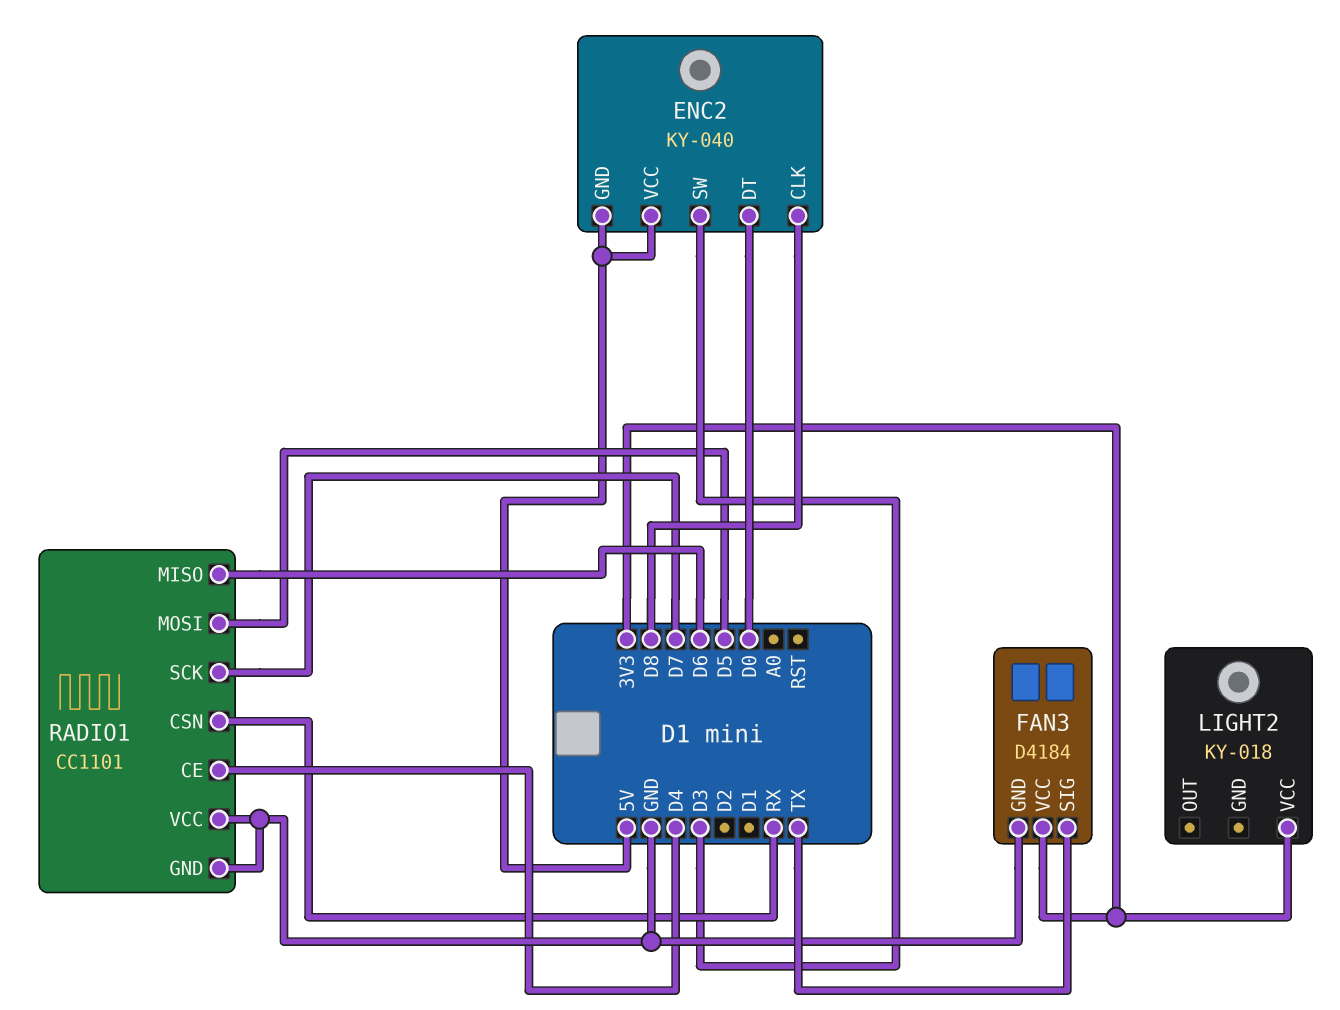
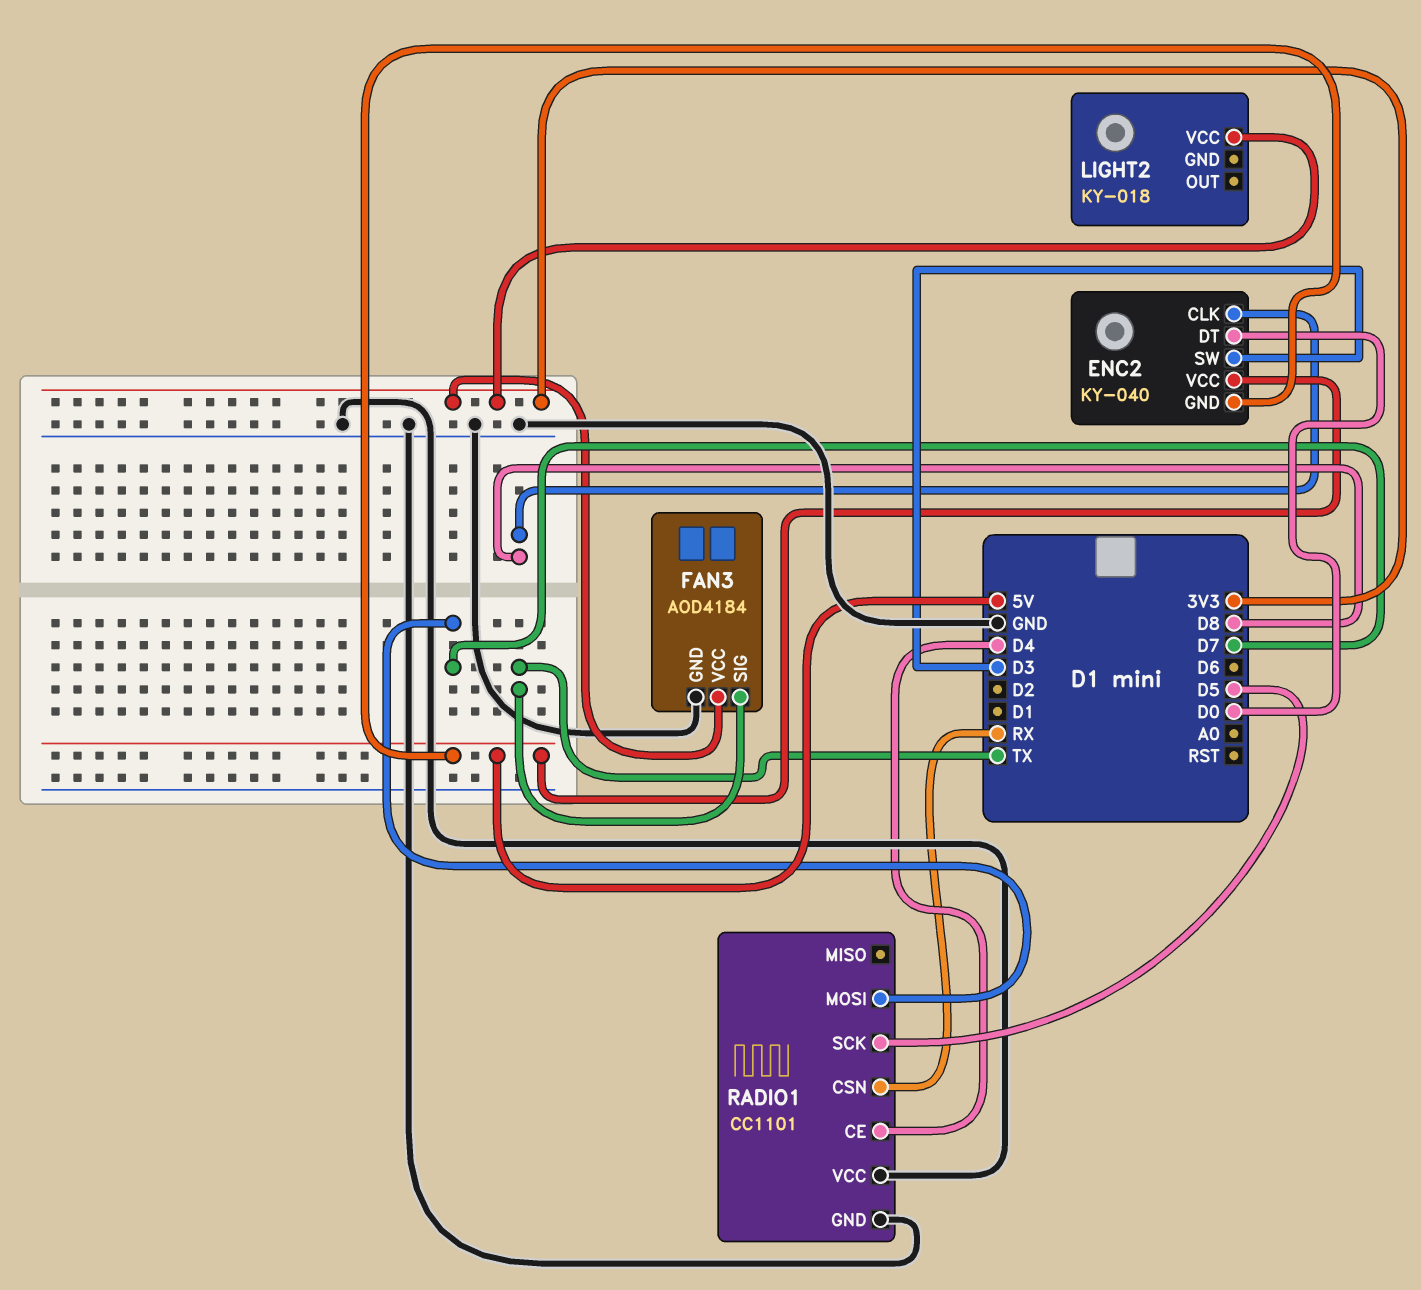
FAN3: D4184 -> AOD4184
RADIO1 pin MISO: D6 -> none
RADIO1 pin MOSI: D5 -> D7
RADIO1 pin SCK: D7 -> D5

